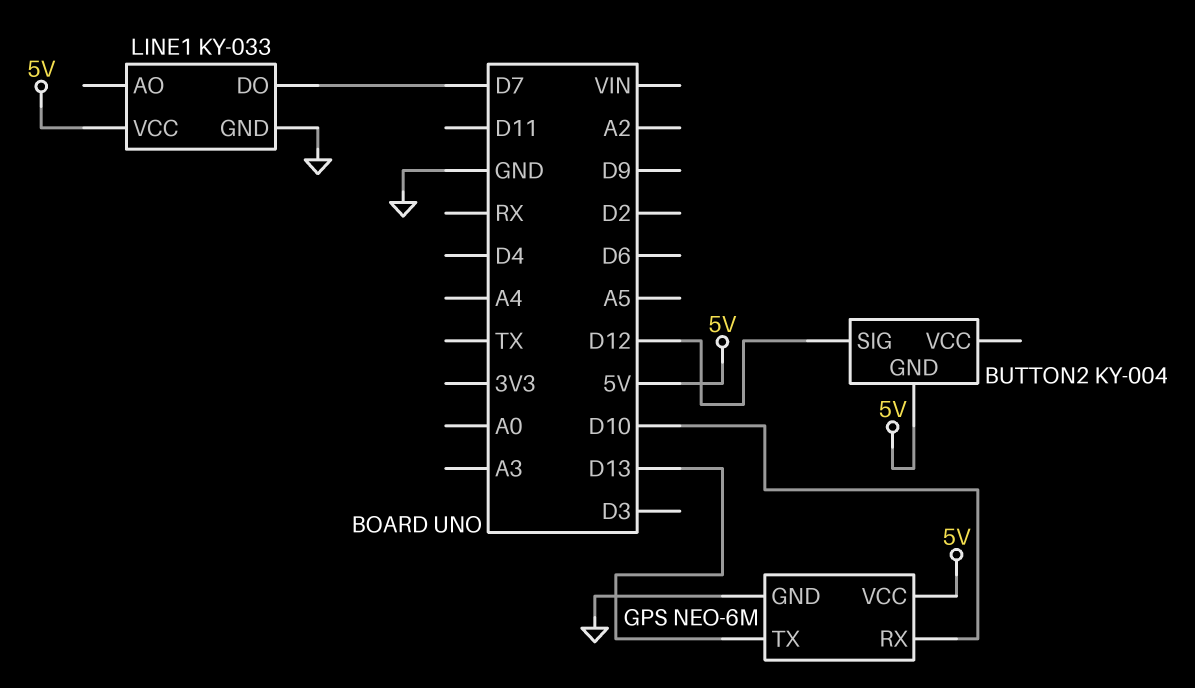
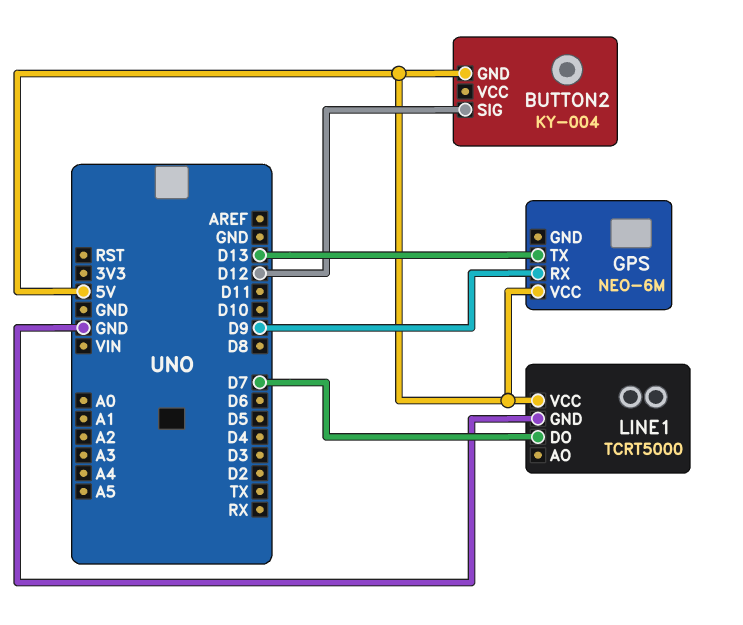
GPS pin GND: GND -> none
GPS pin RX: D10 -> D9
LINE1: KY-033 -> TCRT5000

